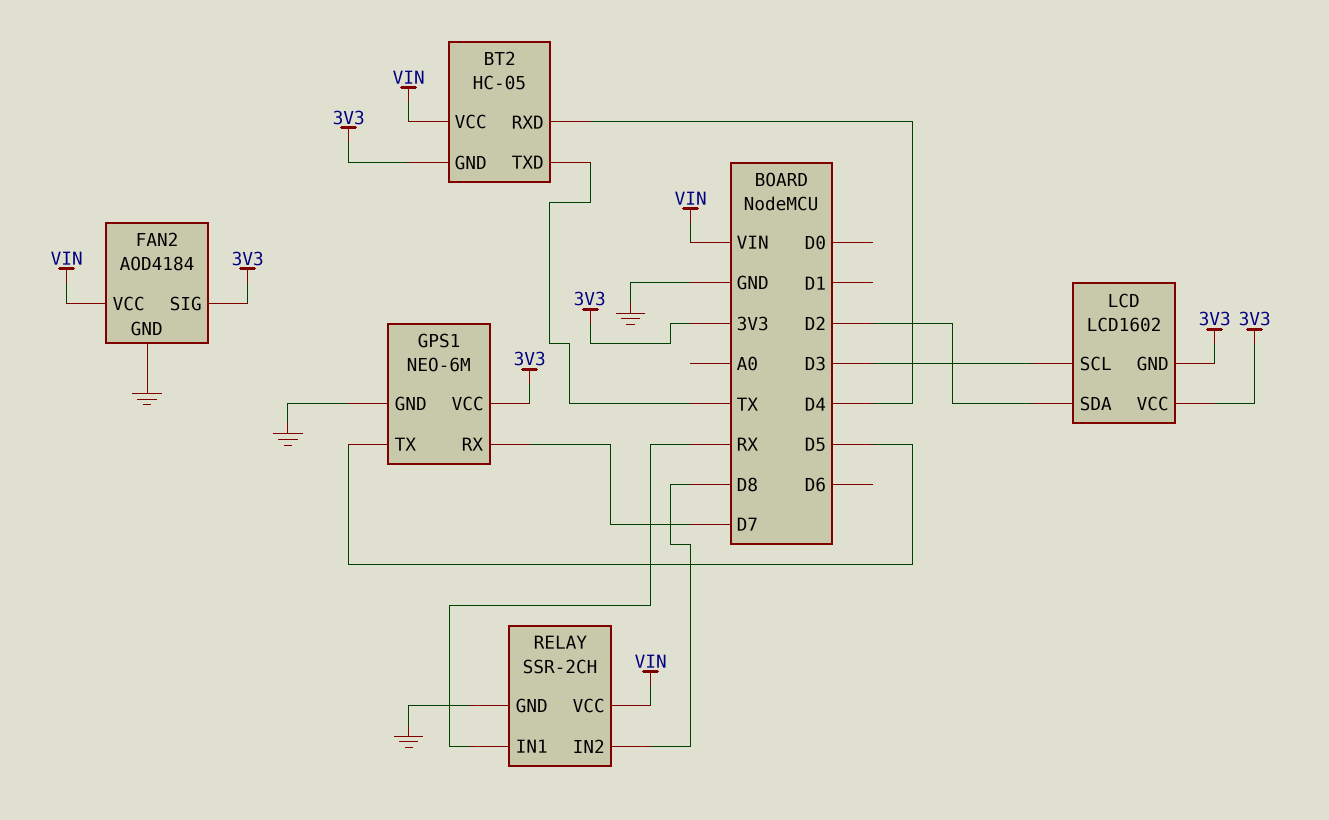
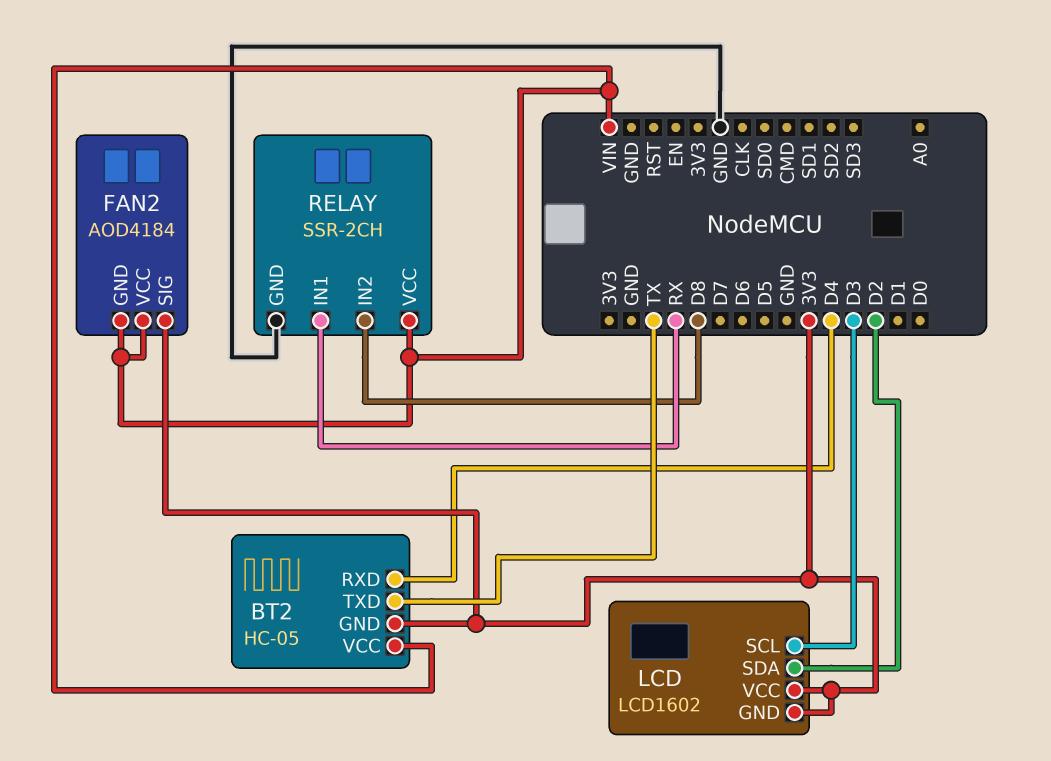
FAN2 pin GND: GND -> VIN
GPS1: NEO-6M -> none
GPS1 pin GND: GND -> none
GPS1 pin RX: D7 -> none
GPS1 pin TX: D5 -> none
GPS1 pin VCC: 3V3 -> none

